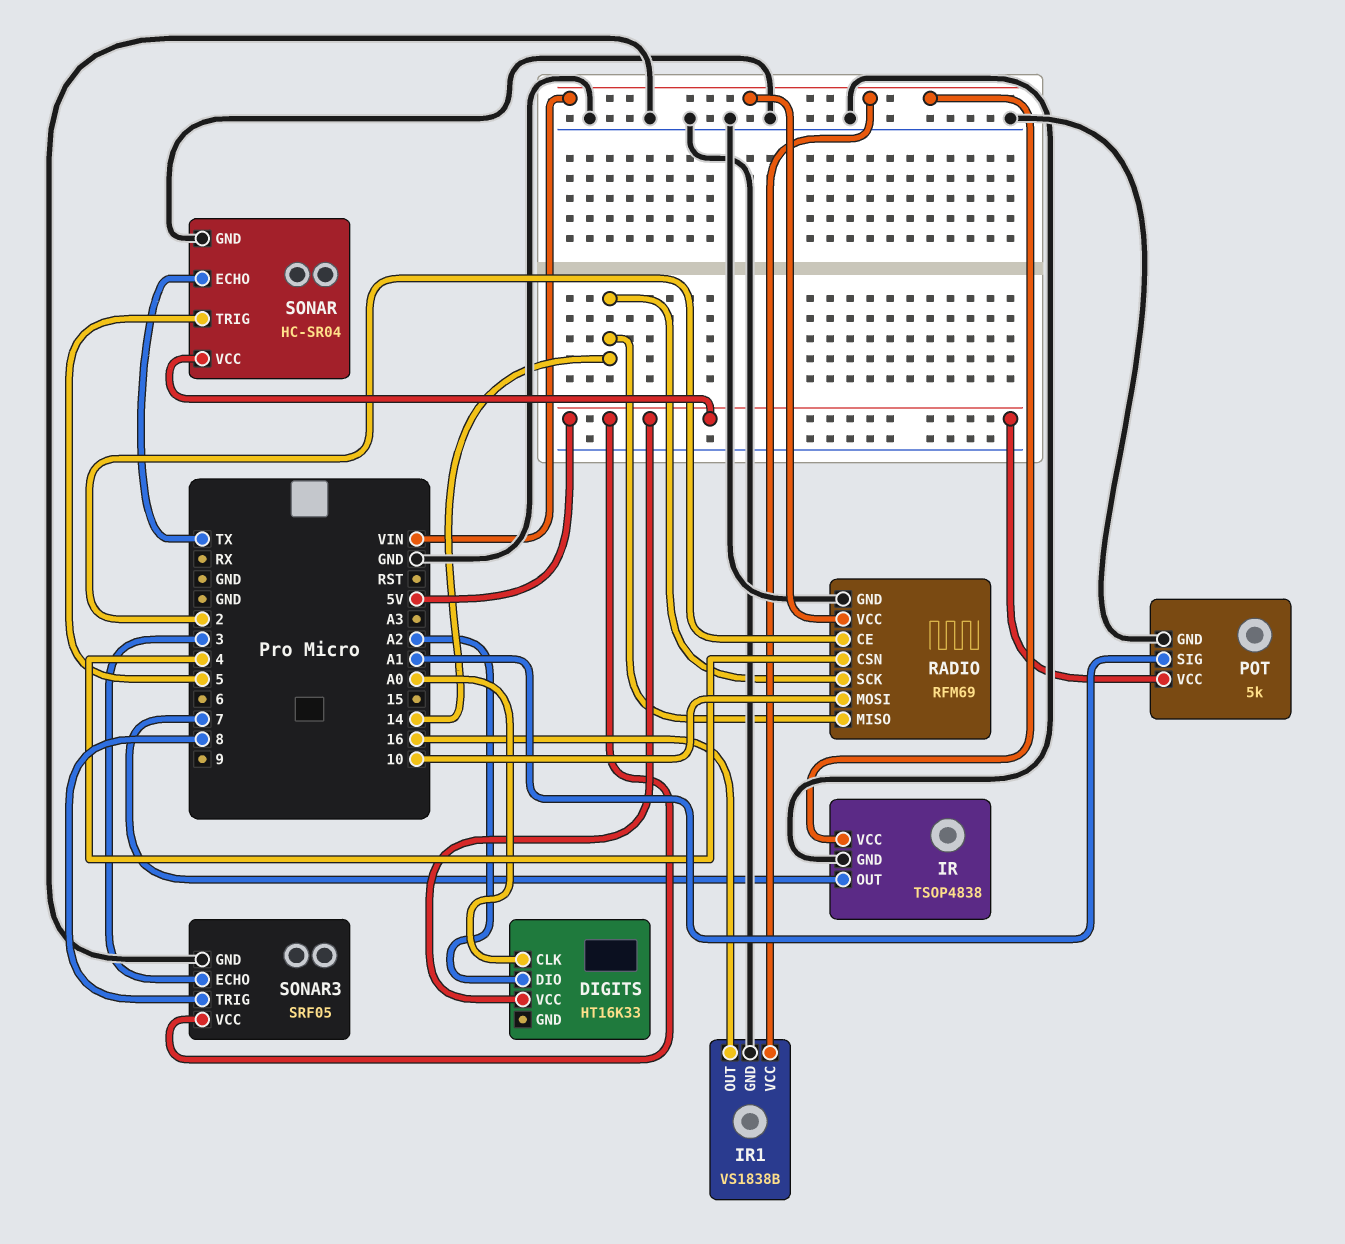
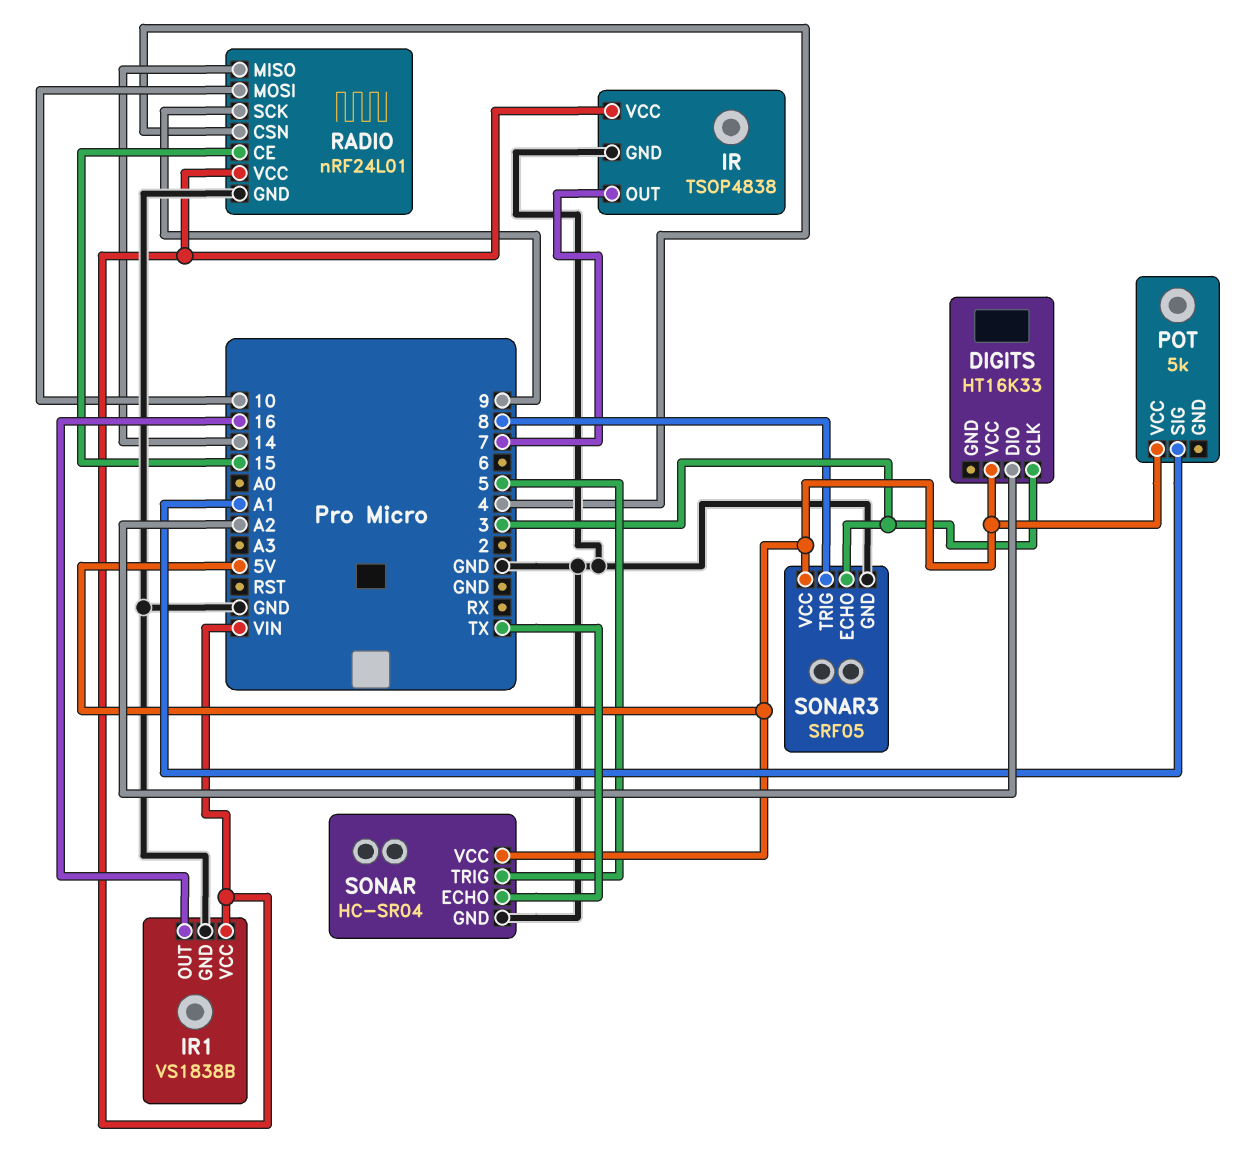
DIGITS pin CLK: A0 -> 3
POT pin GND: GND -> none
RADIO: RFM69 -> nRF24L01
RADIO pin CE: 2 -> 15
RADIO pin SCK: 14 -> 9

